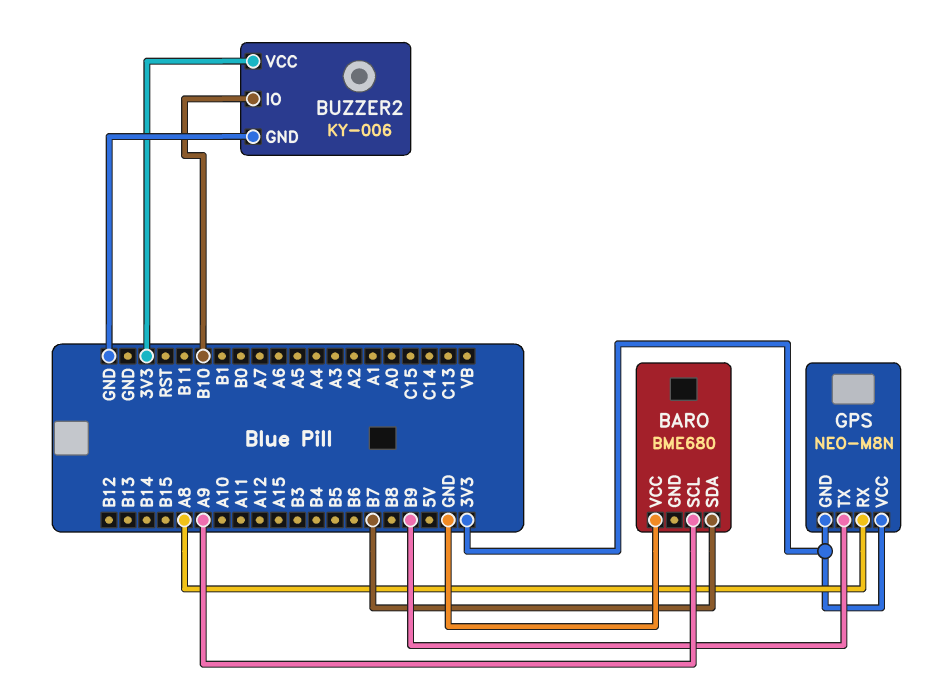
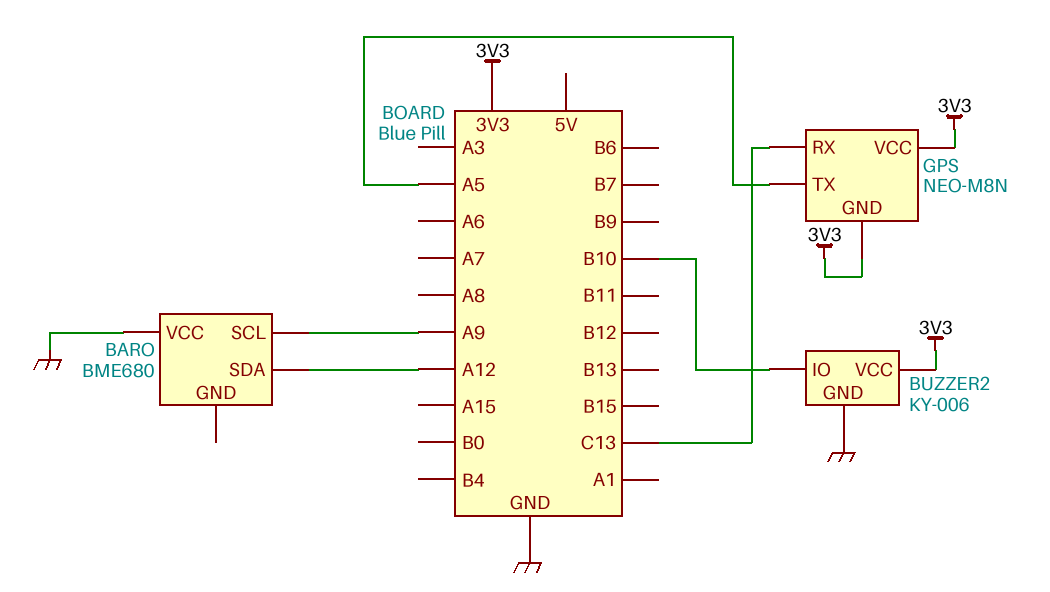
BARO pin SDA: B7 -> A12
GPS pin RX: A8 -> C13
GPS pin TX: B9 -> A5

